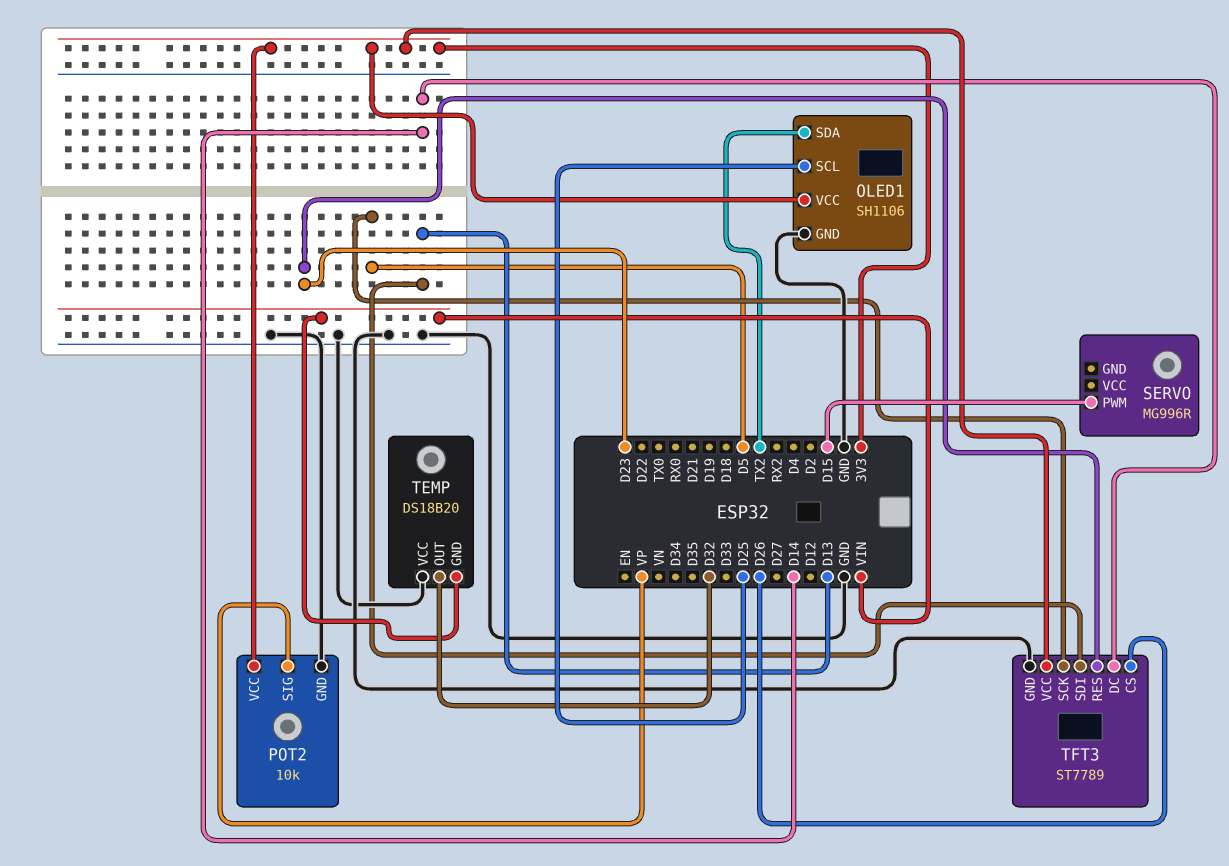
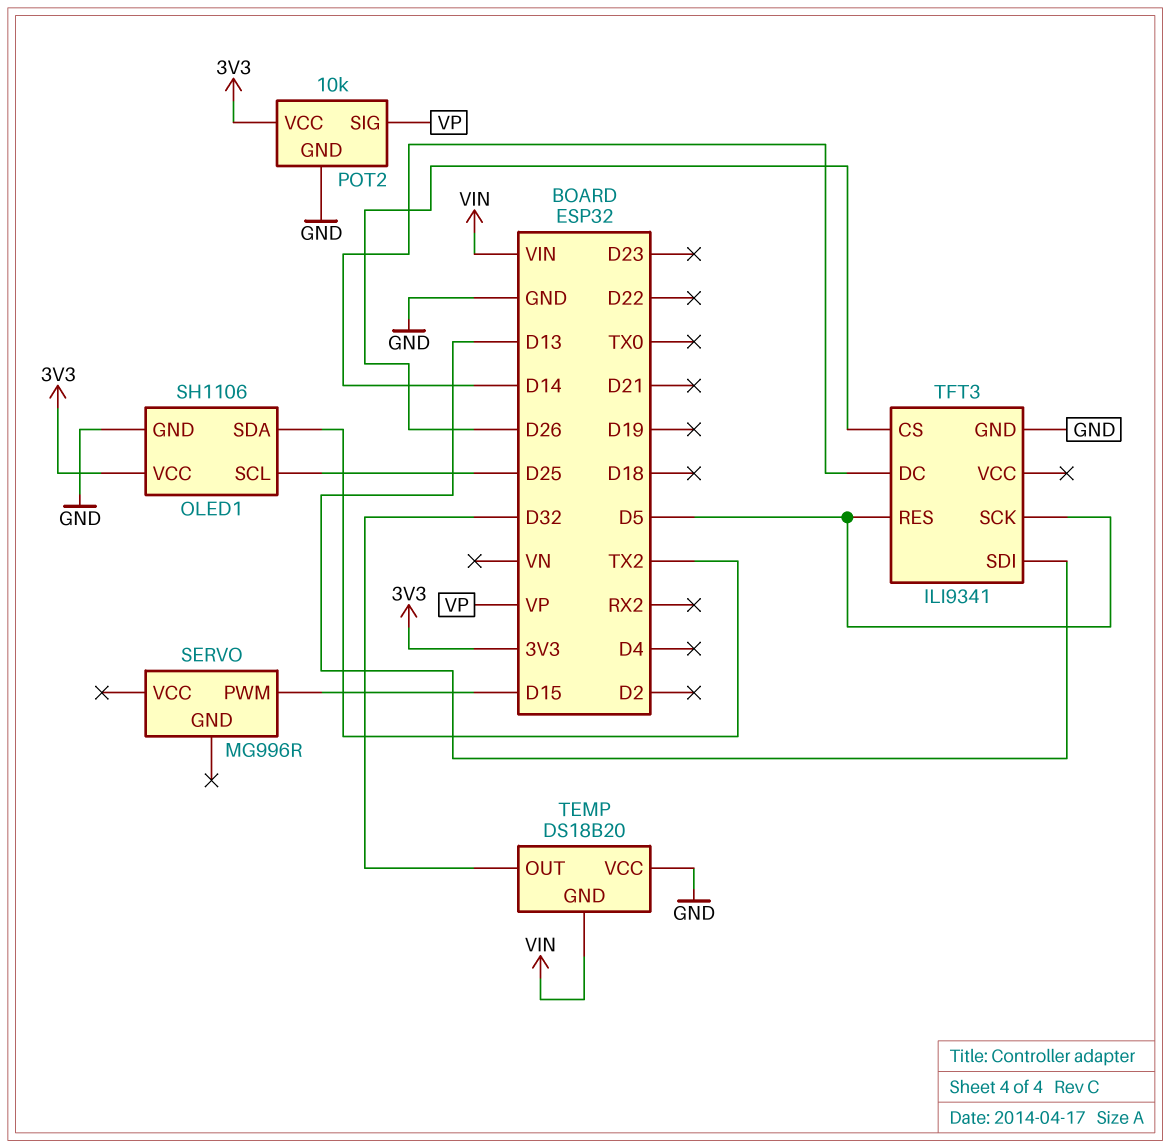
TFT3: ST7789 -> ILI9341
TFT3 pin RES: D23 -> D5
TFT3 pin VCC: 3V3 -> none

